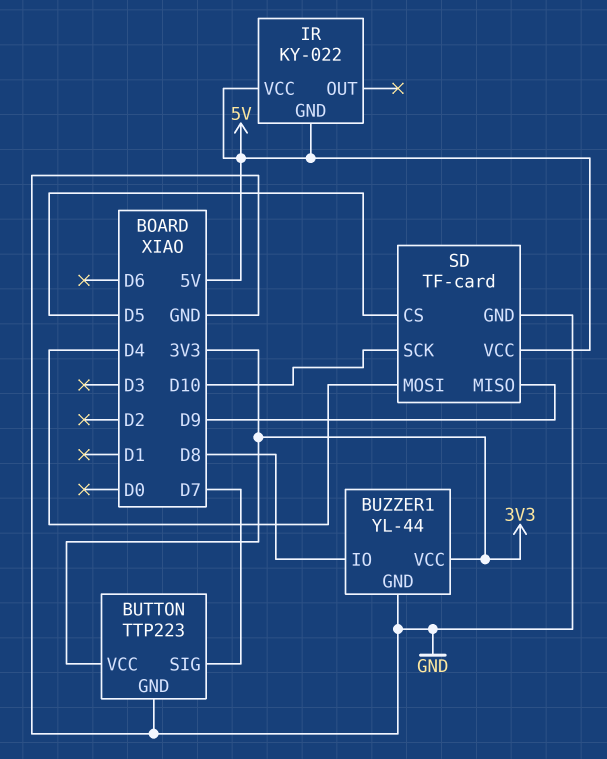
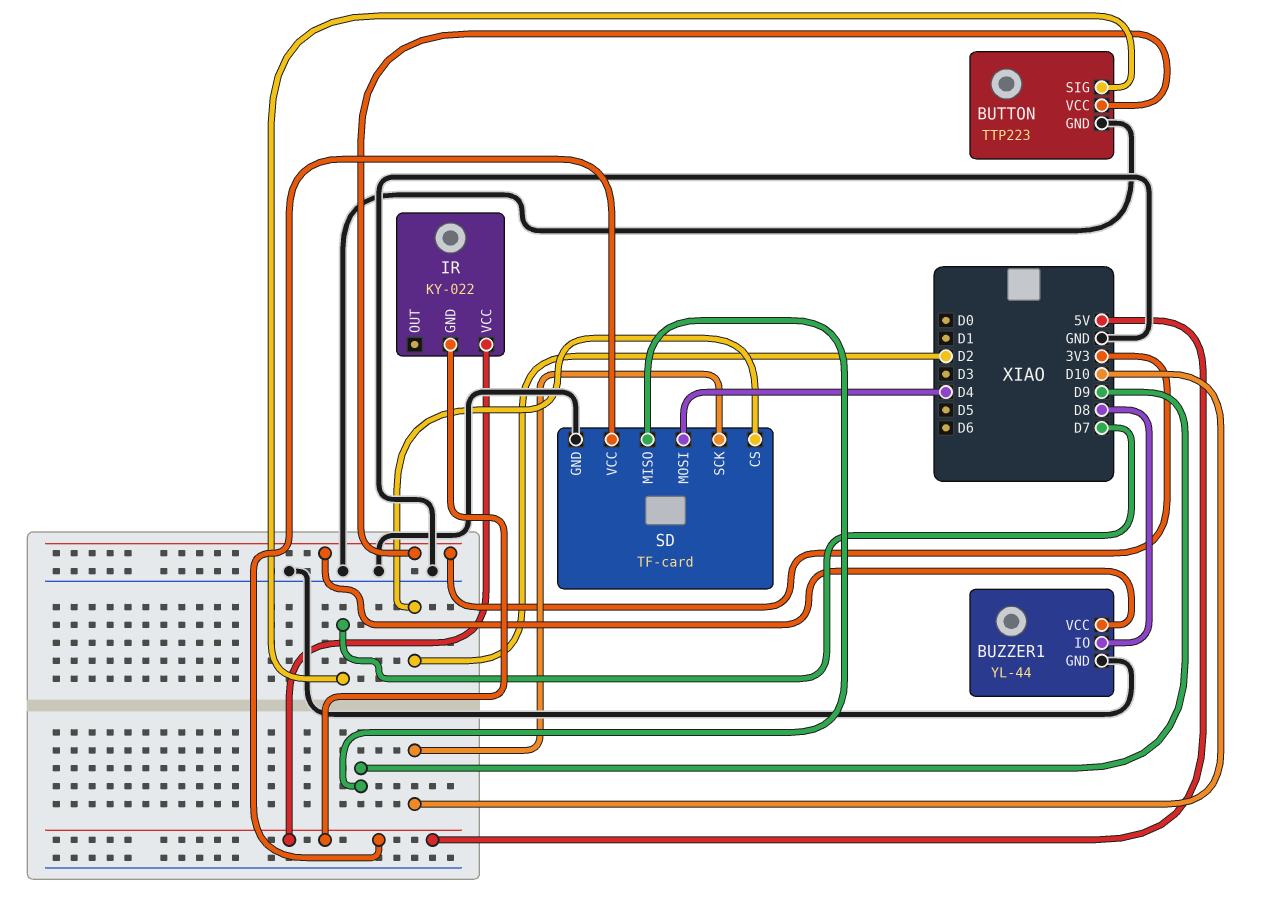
SD pin CS: D5 -> D2

